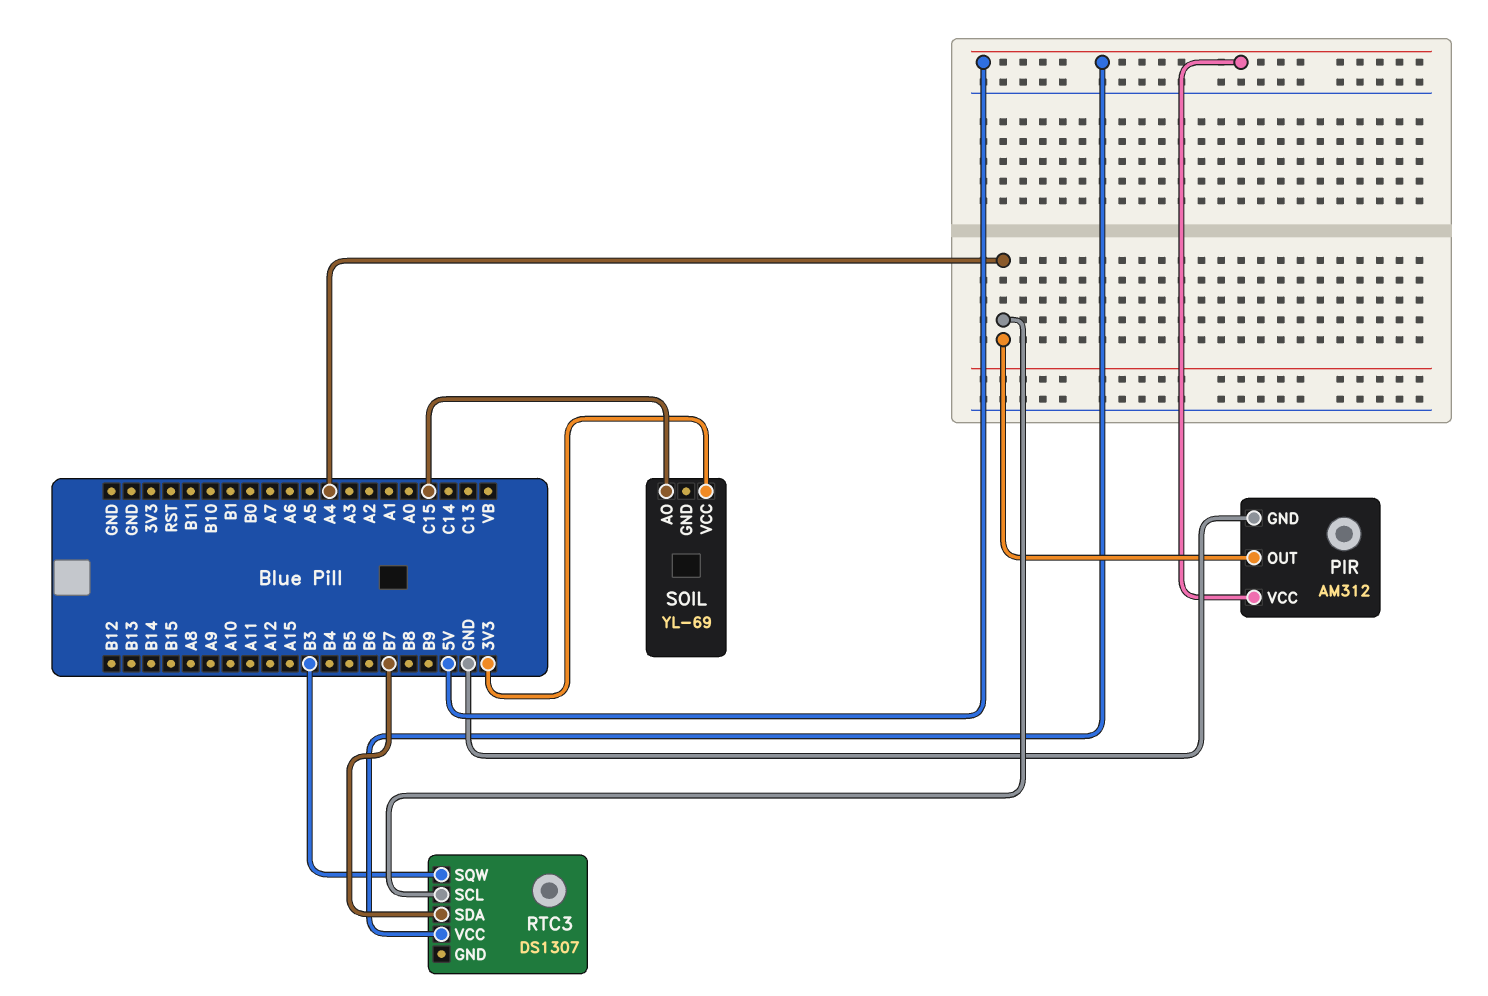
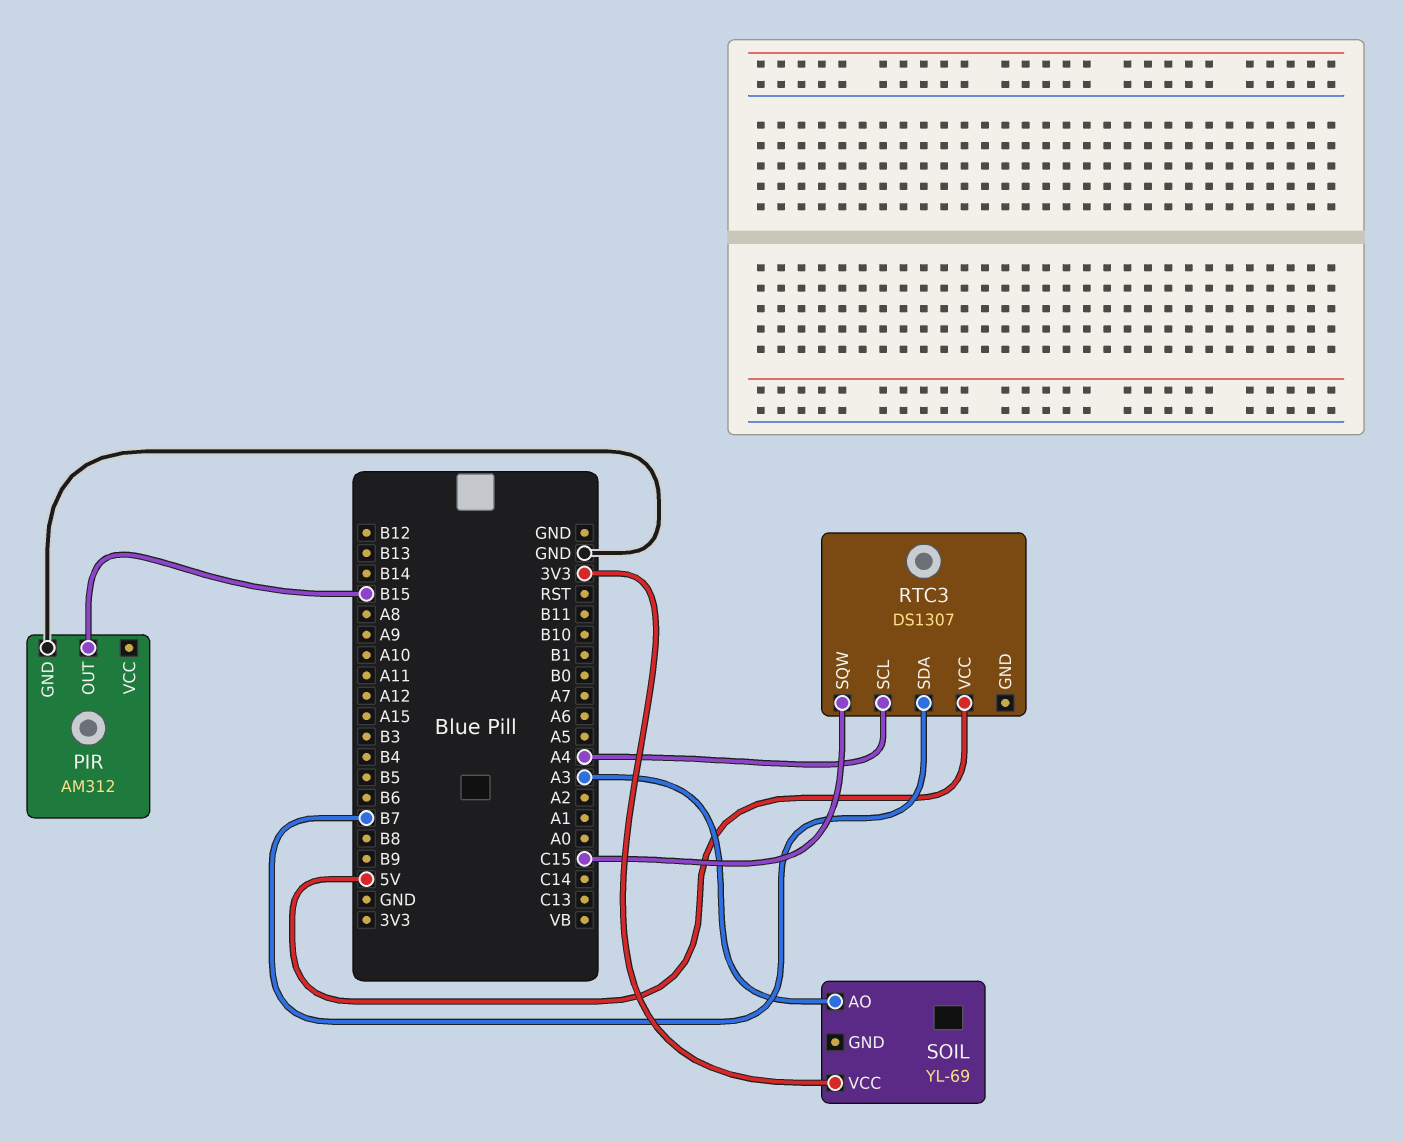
PIR pin OUT: A4 -> B15
PIR pin VCC: 5V -> none
RTC3 pin SQW: B3 -> C15
SOIL pin AO: C15 -> A3

